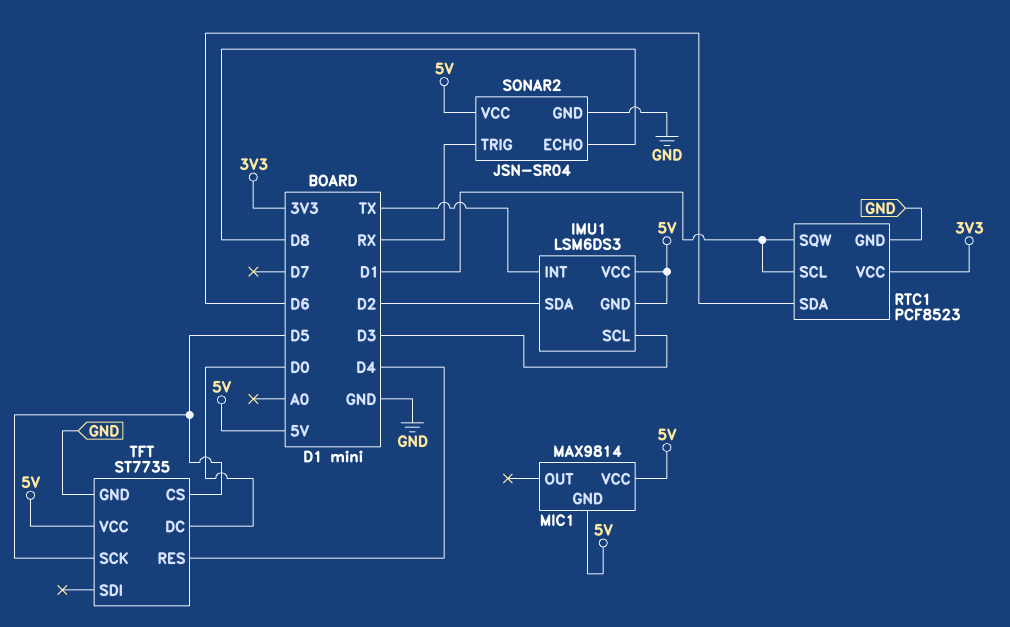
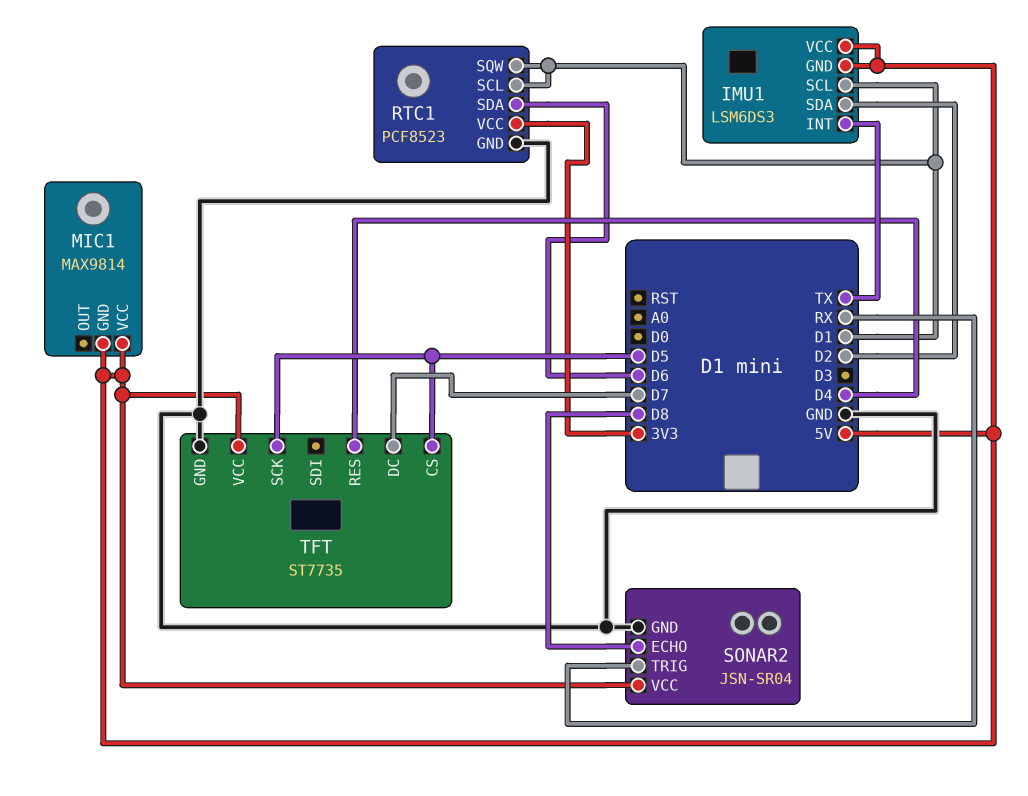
IMU1 pin SCL: D3 -> D1
TFT pin DC: D0 -> D7

